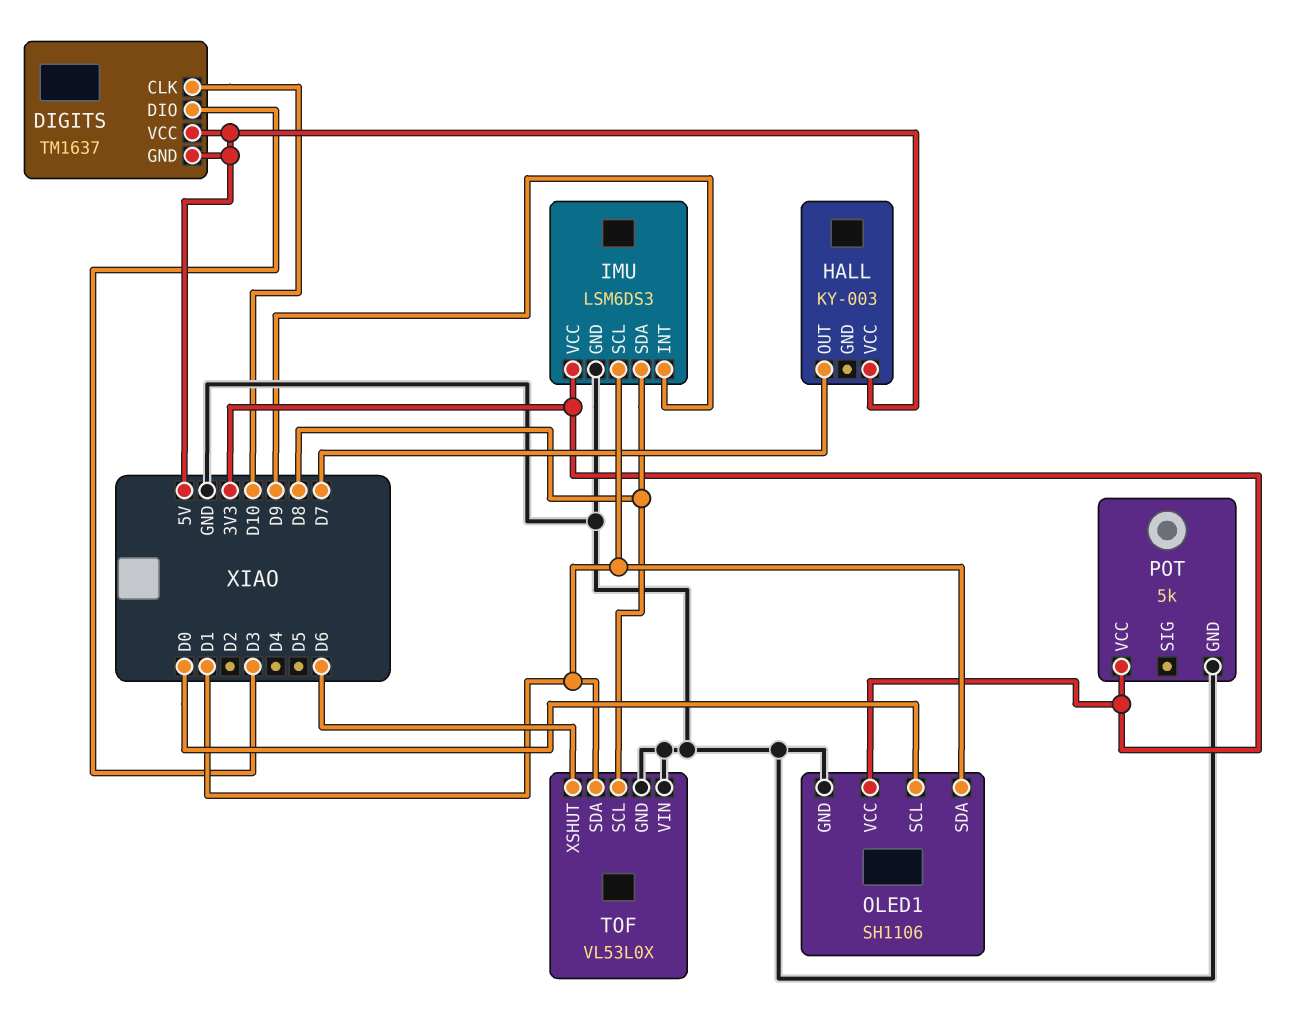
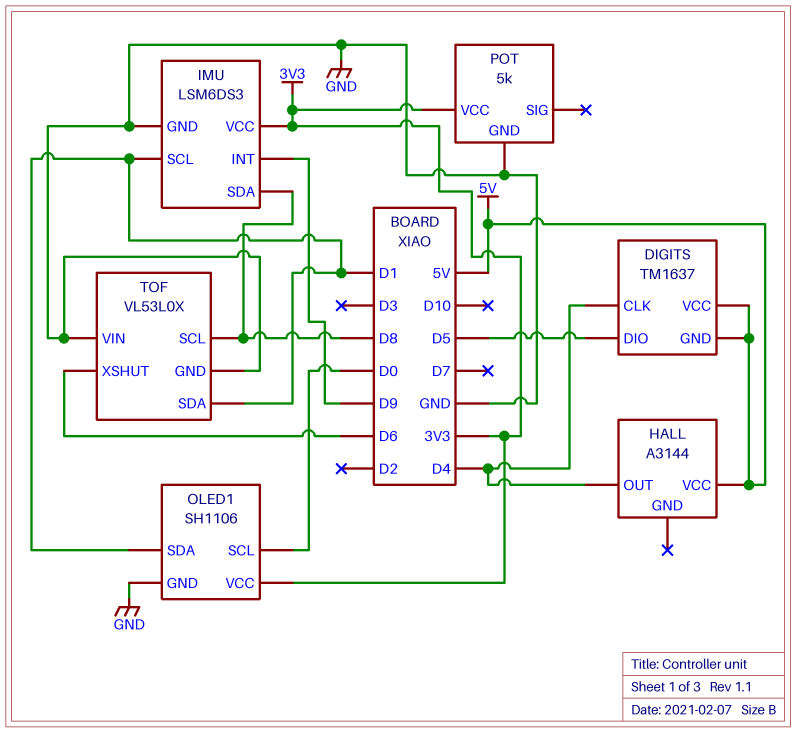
DIGITS pin CLK: D10 -> D4
DIGITS pin DIO: D3 -> D5
HALL: KY-003 -> A3144
HALL pin OUT: D7 -> D4

